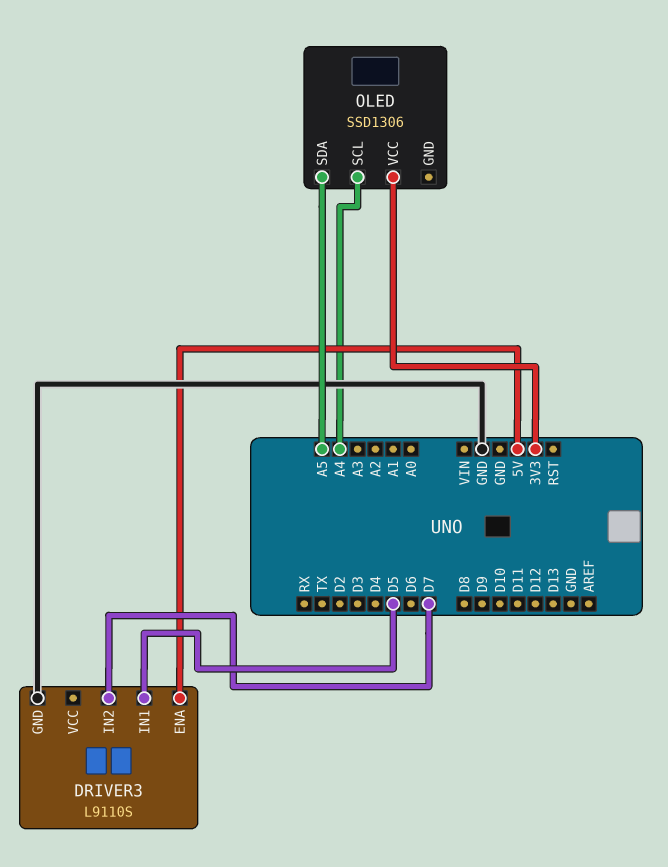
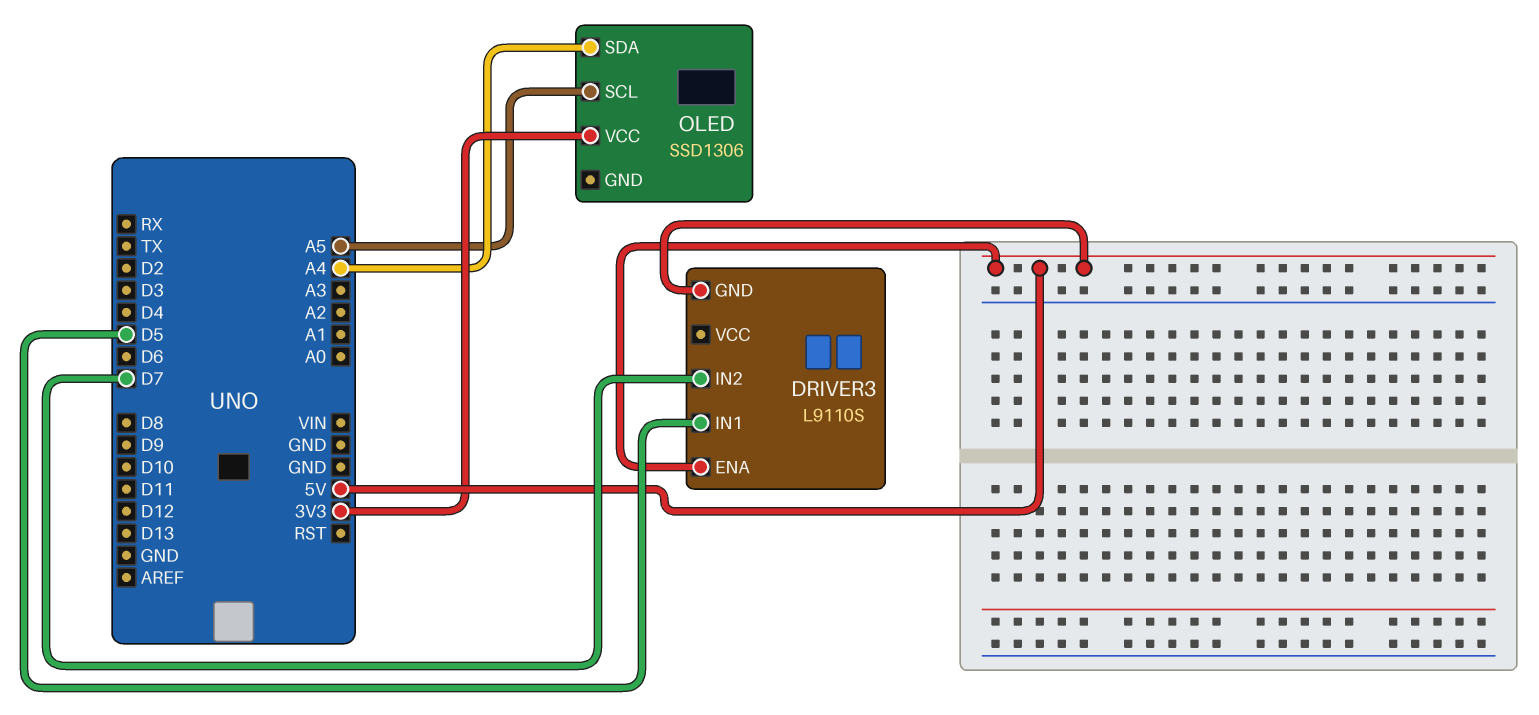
DRIVER3 pin GND: GND -> 5V
OLED pin SCL: A4 -> A5
OLED pin SDA: A5 -> A4

